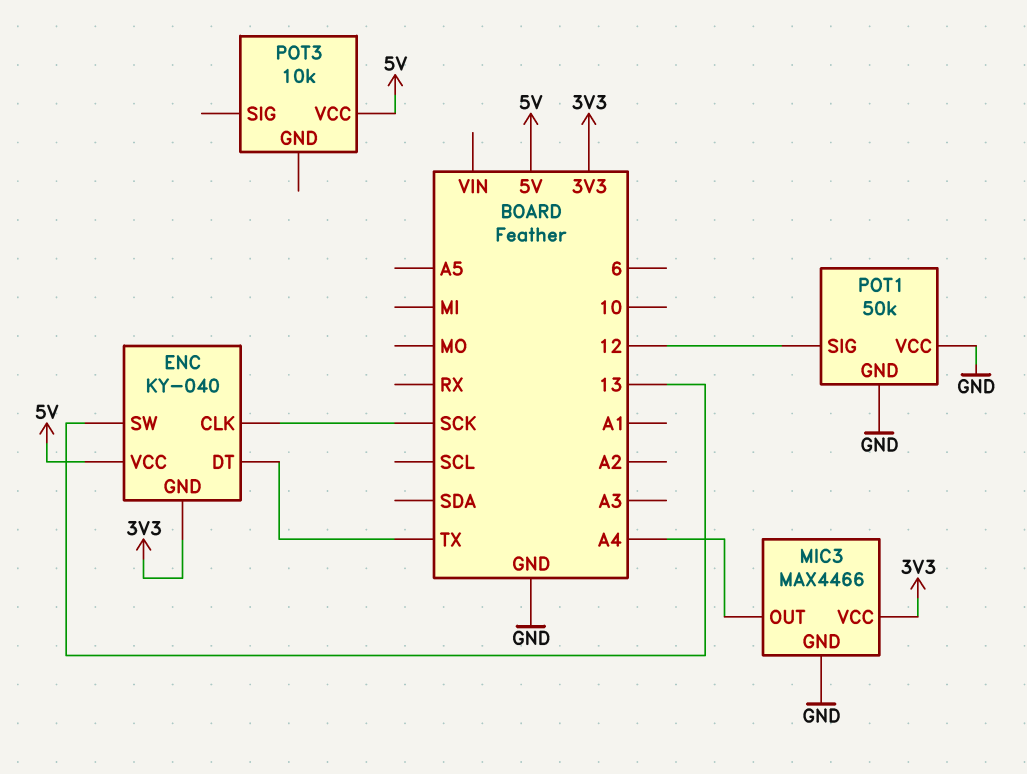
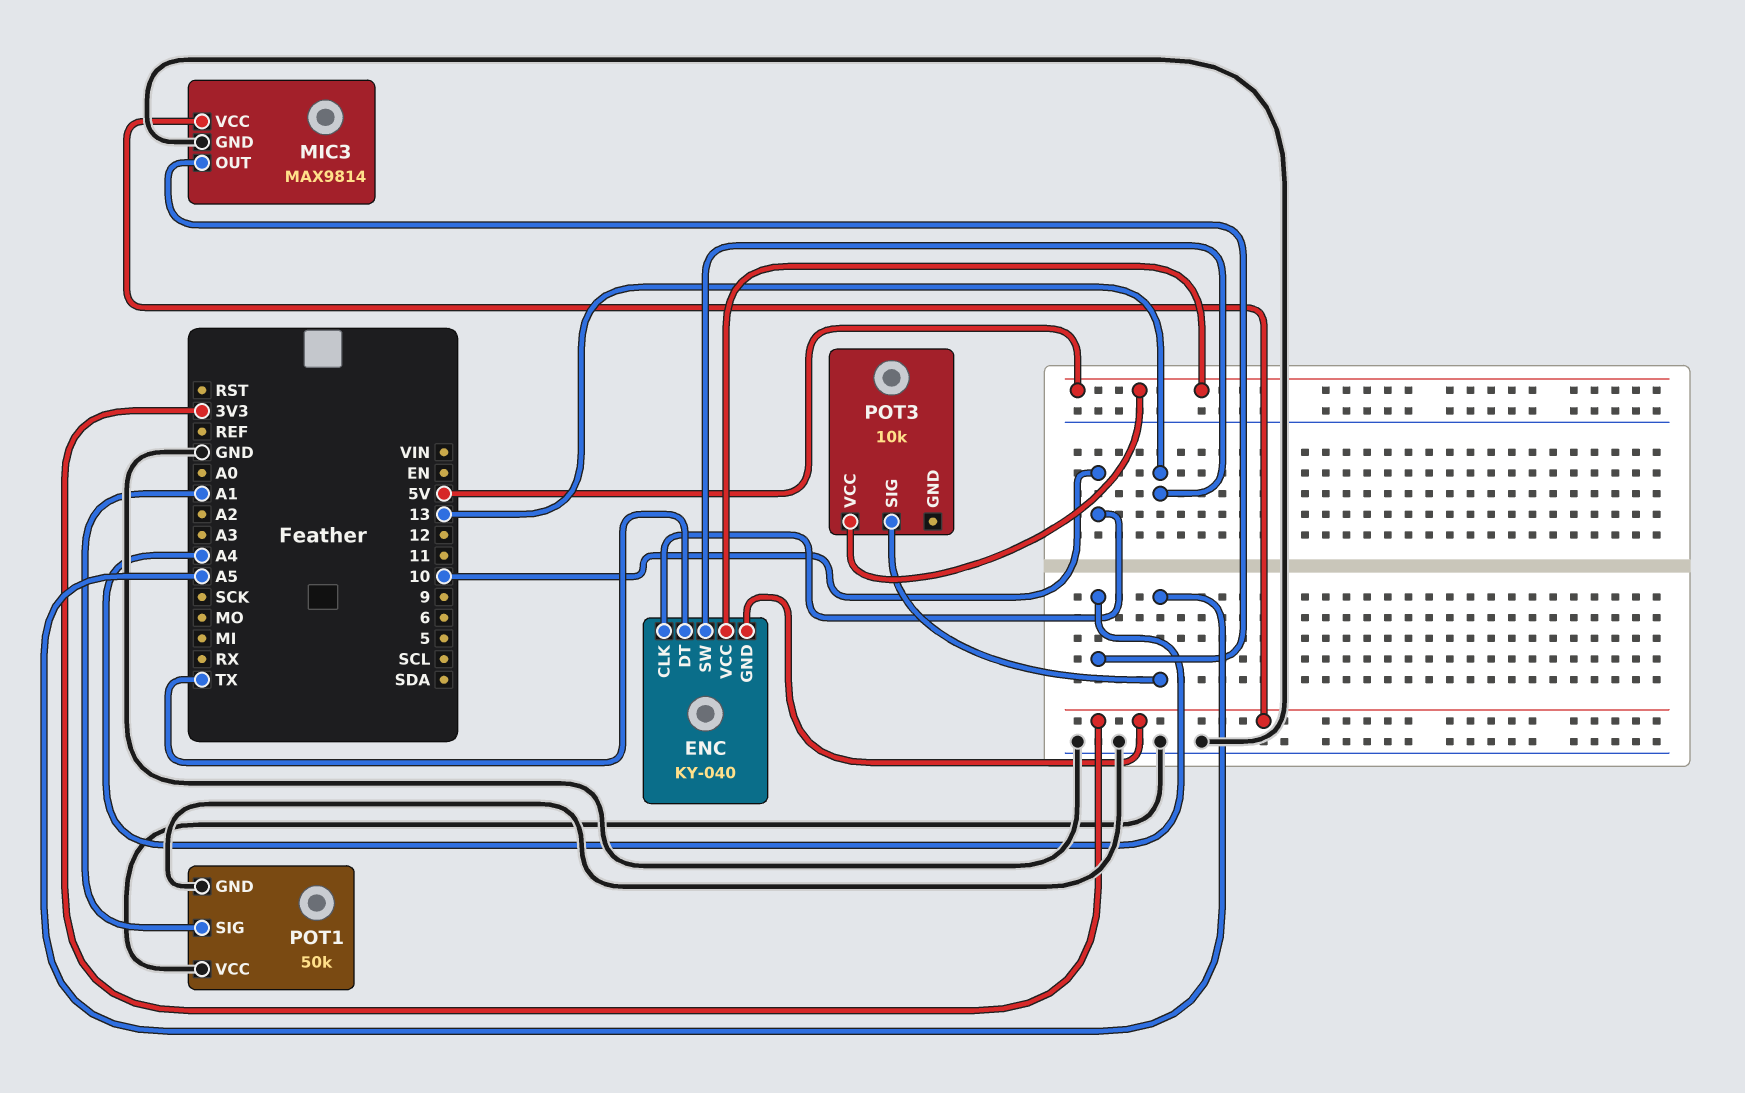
ENC pin CLK: SCK -> 10
MIC3: MAX4466 -> MAX9814
POT1 pin SIG: 12 -> A1
POT3 pin SIG: none -> A5

